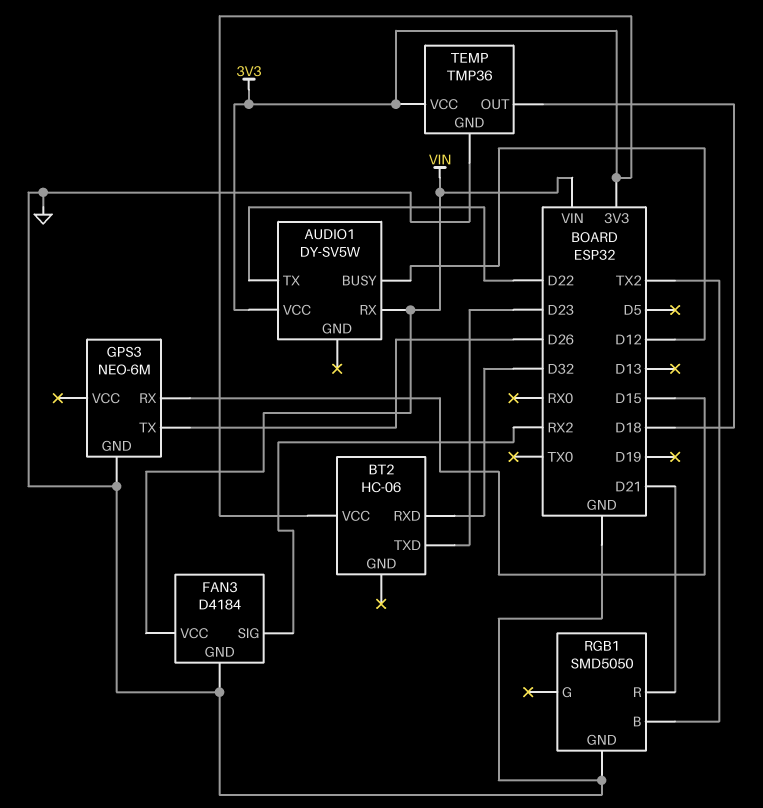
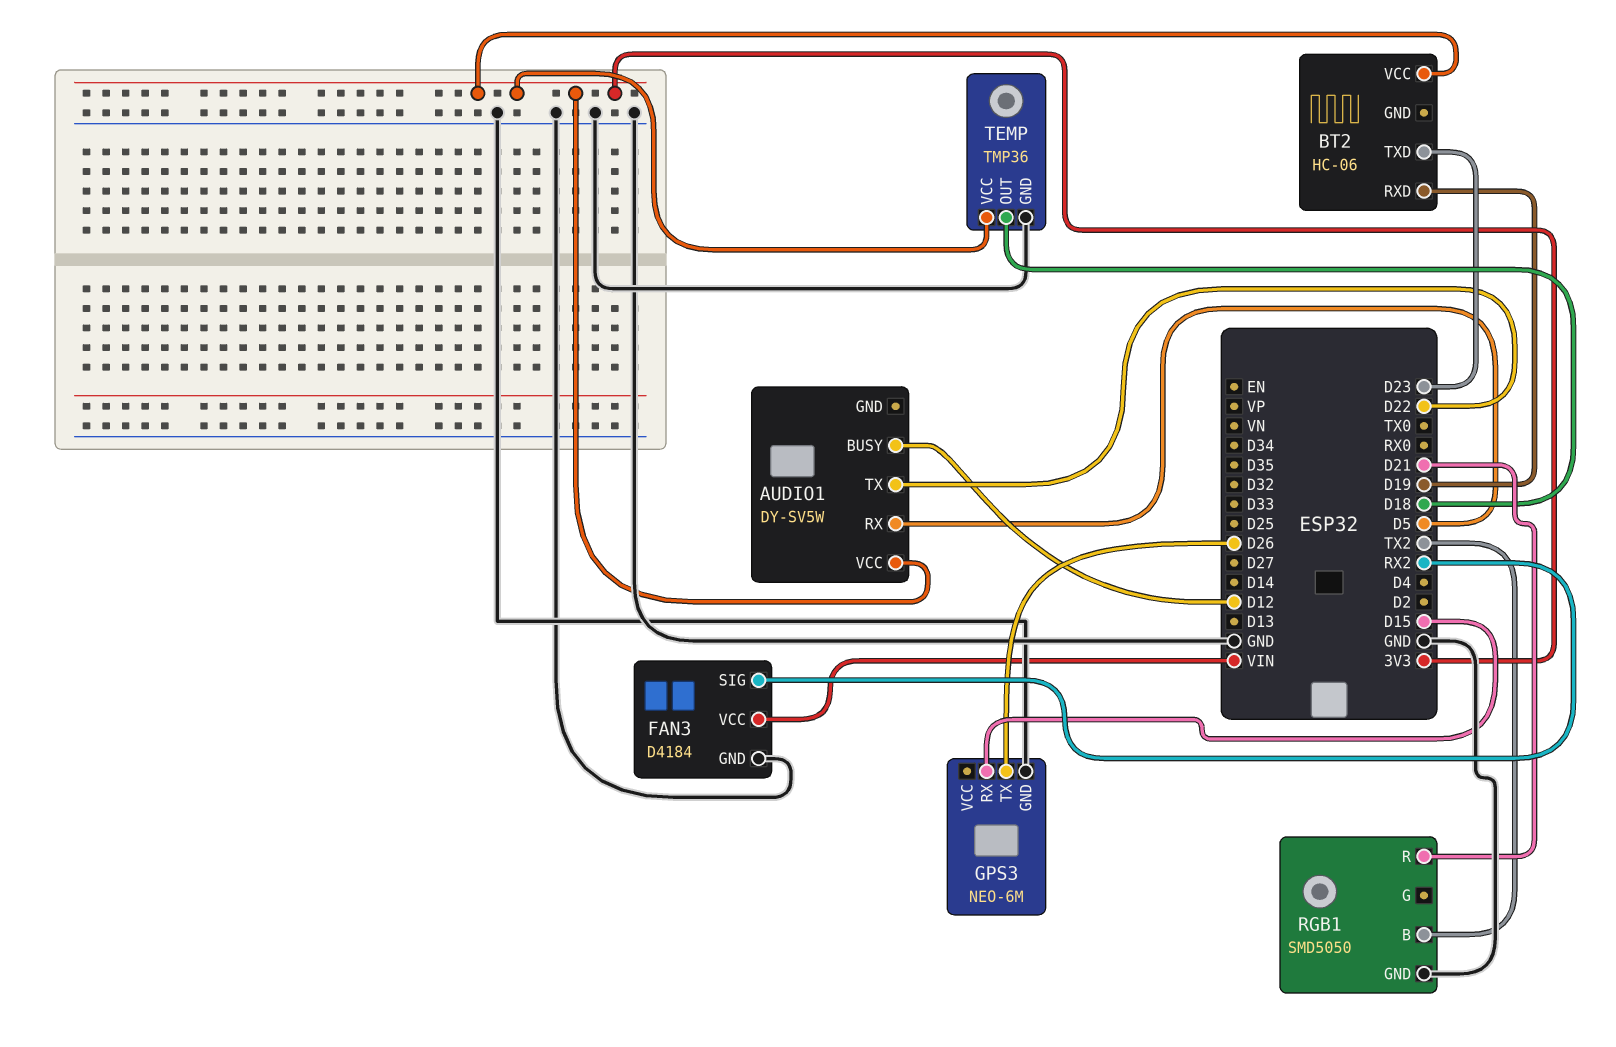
AUDIO1 pin RX: VIN -> D5
BT2 pin RXD: D32 -> D19

